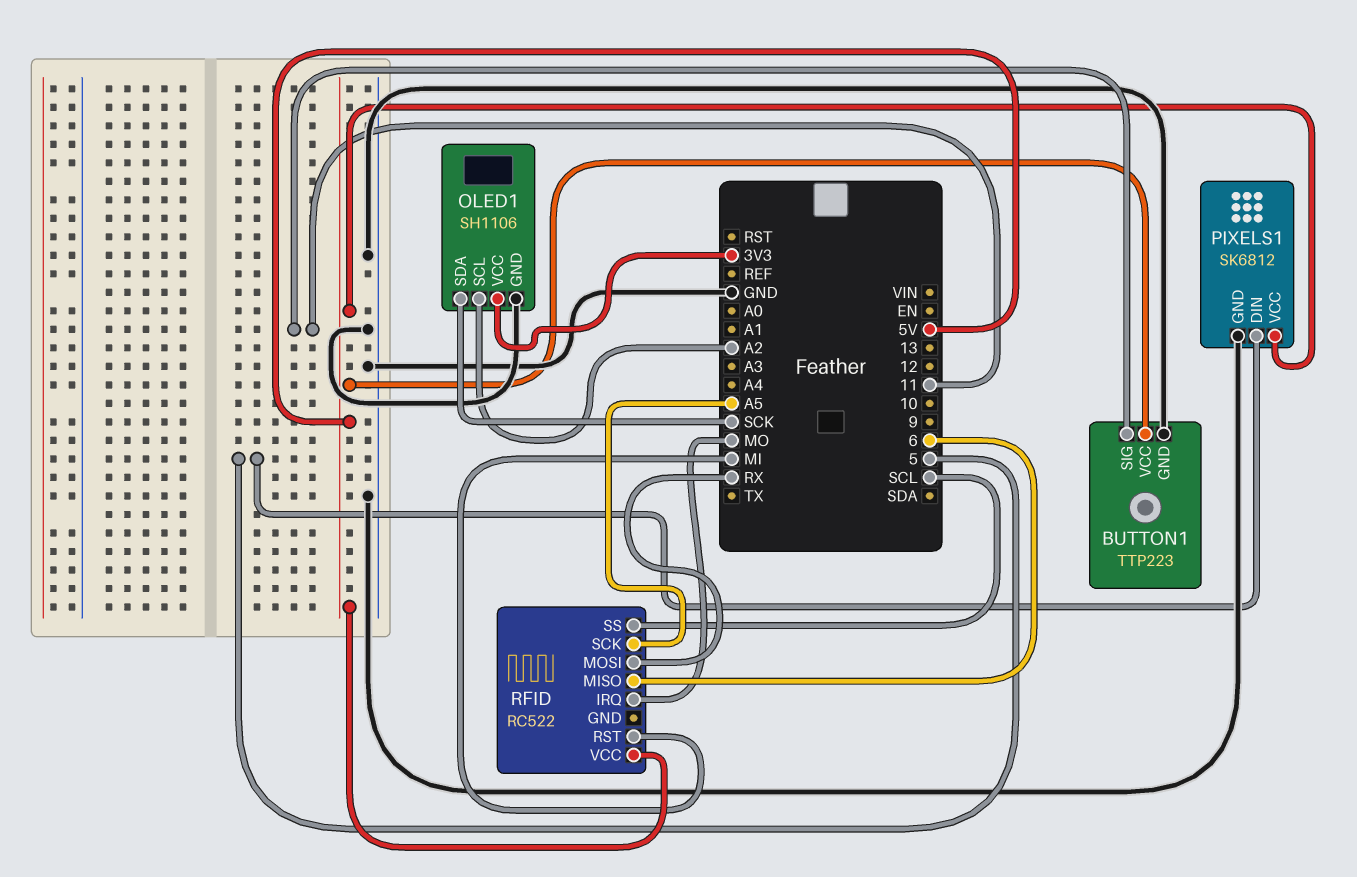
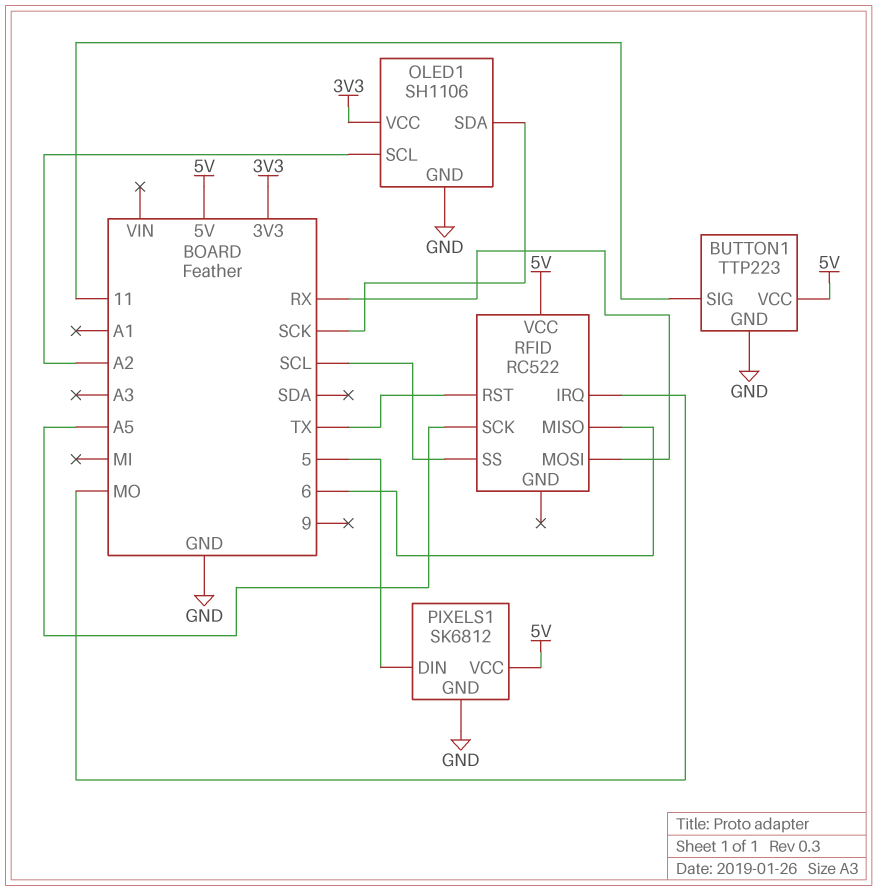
RFID pin RST: MI -> TX

